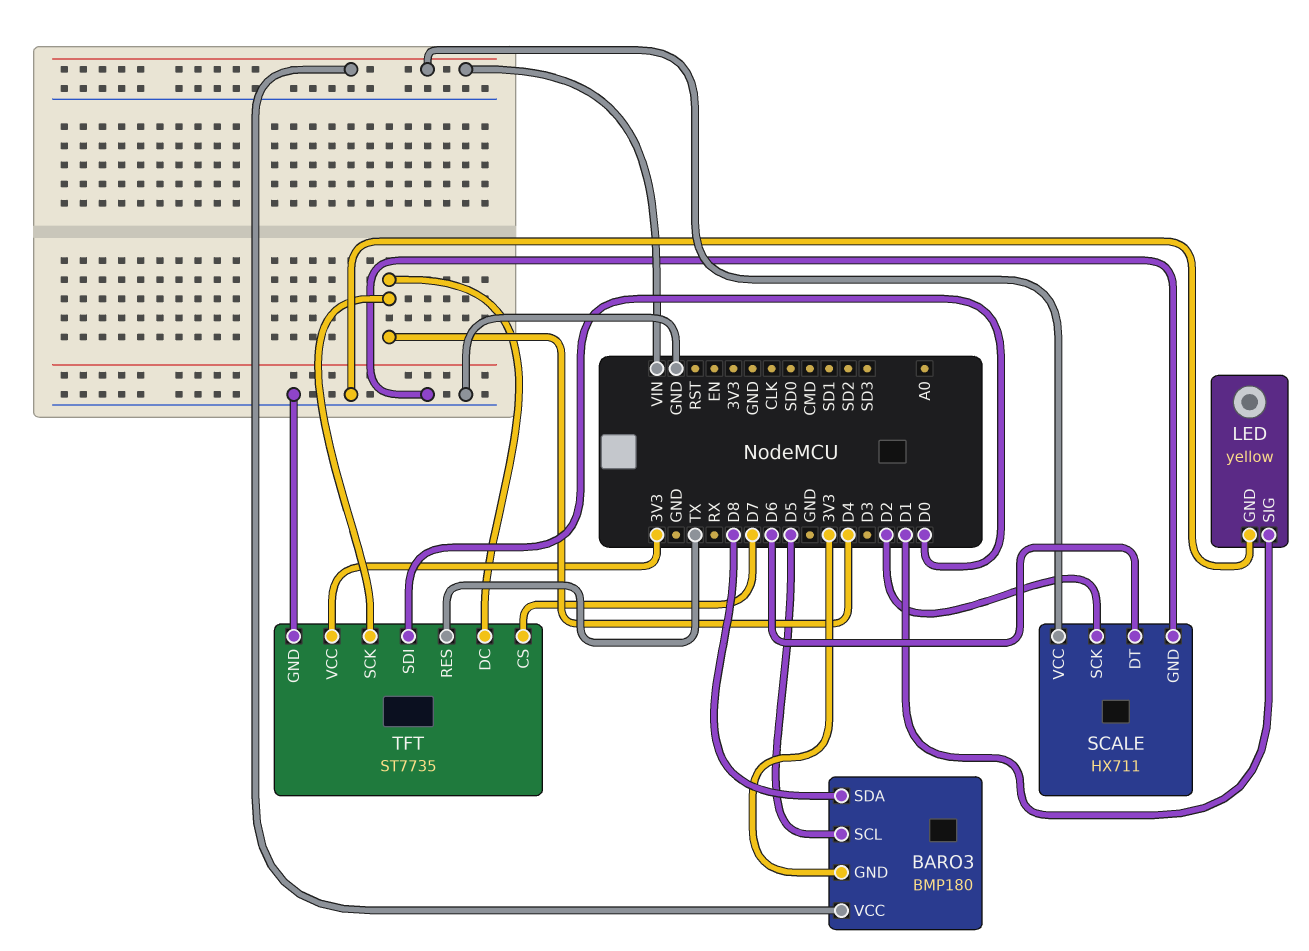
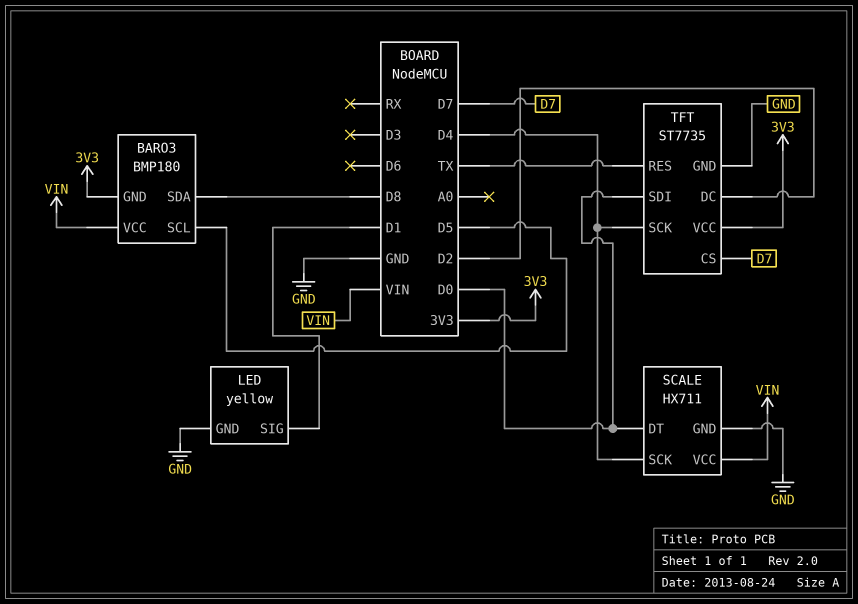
SCALE pin DT: D6 -> D0
SCALE pin SCK: D2 -> D4
TFT pin DC: D4 -> D2

